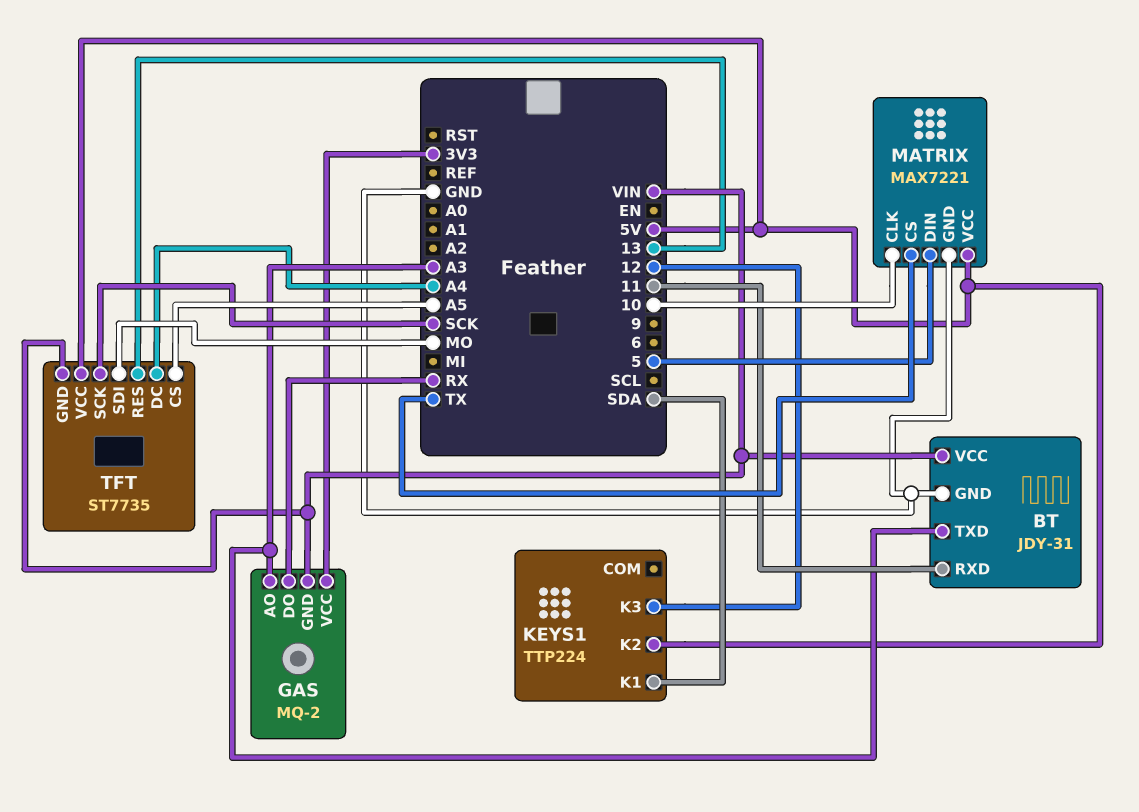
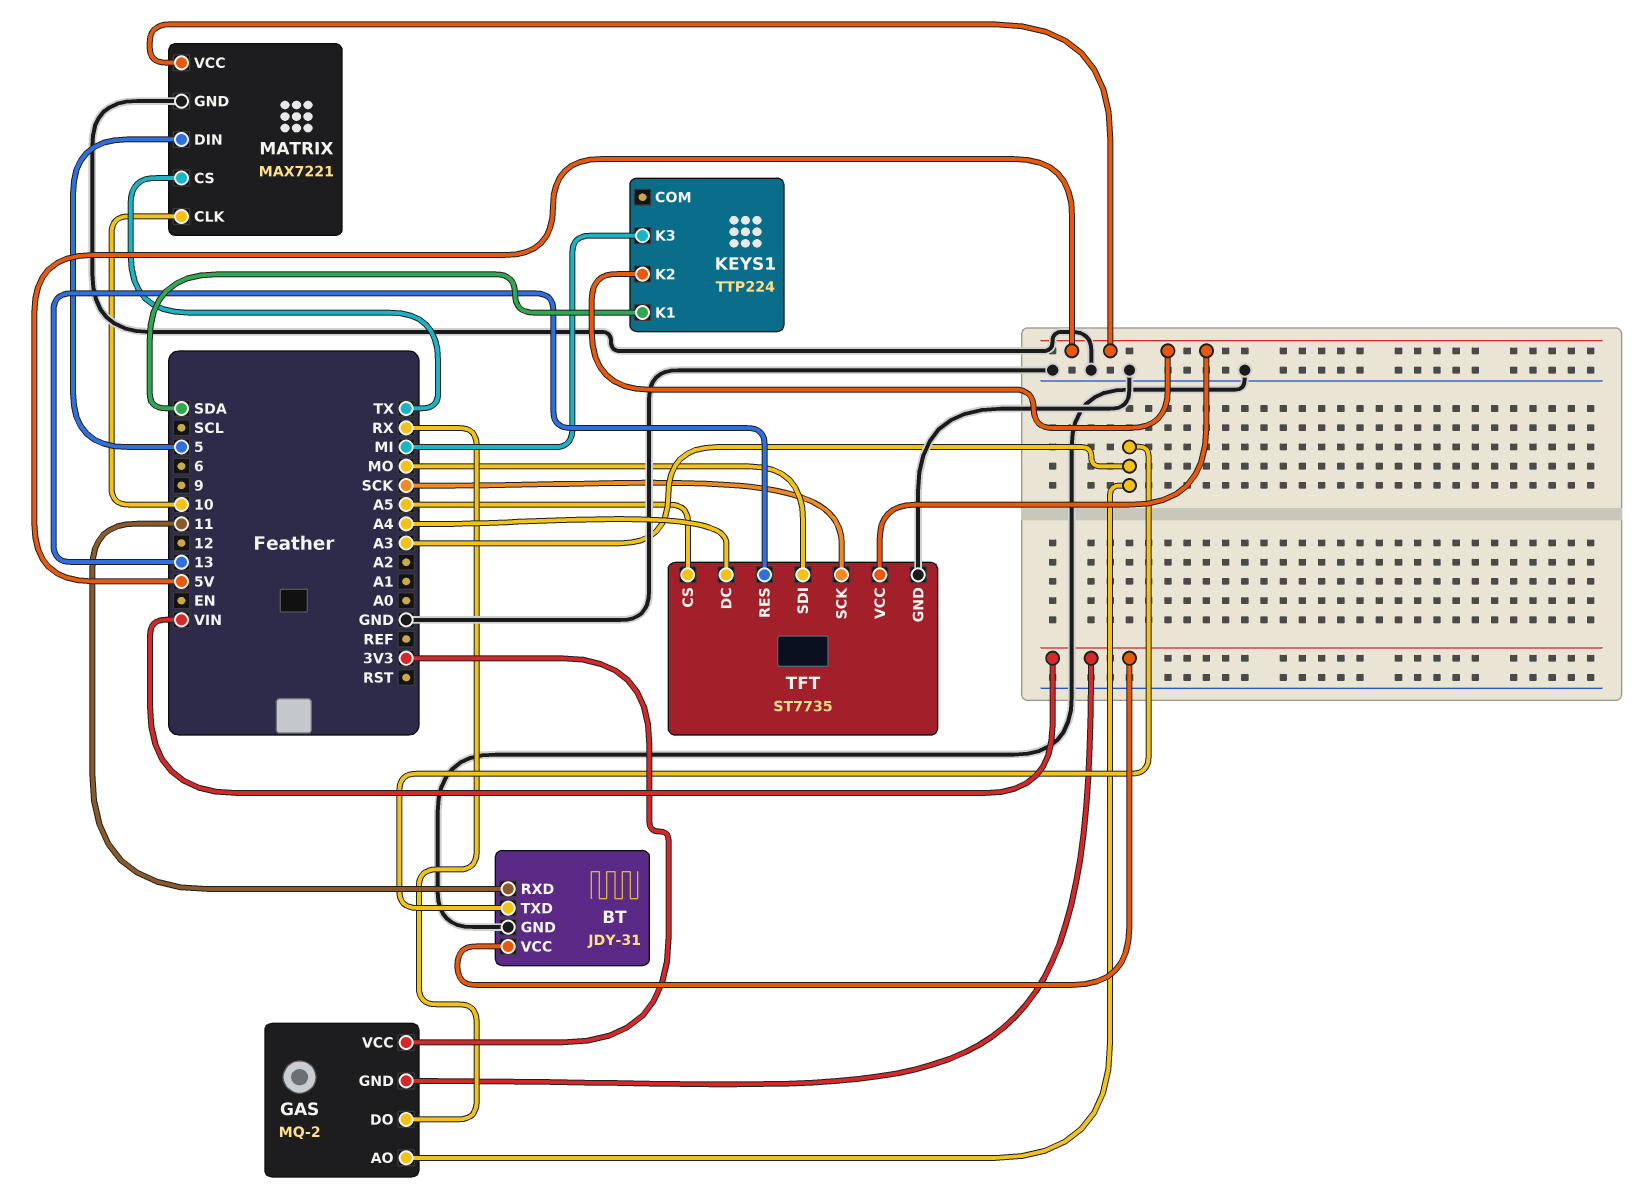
KEYS1 pin K3: 12 -> MI
TFT pin GND: VIN -> GND

